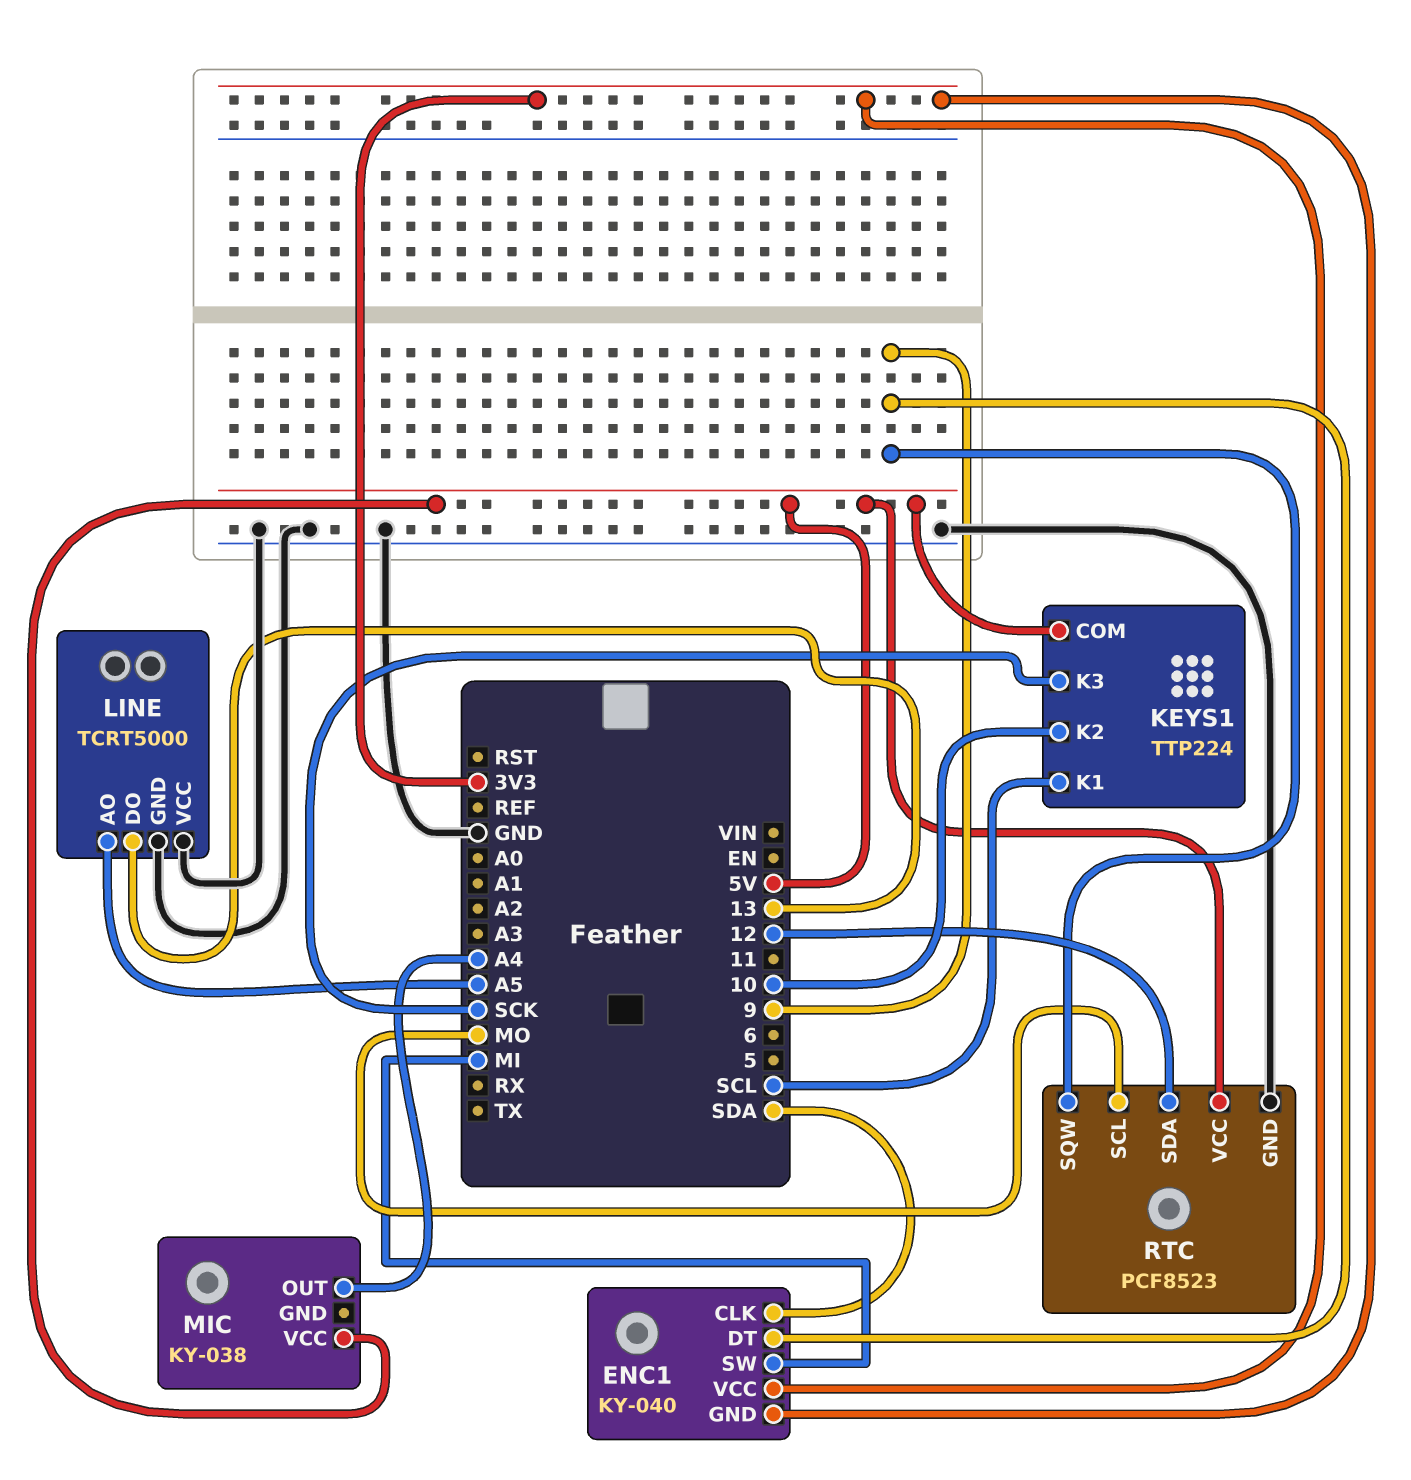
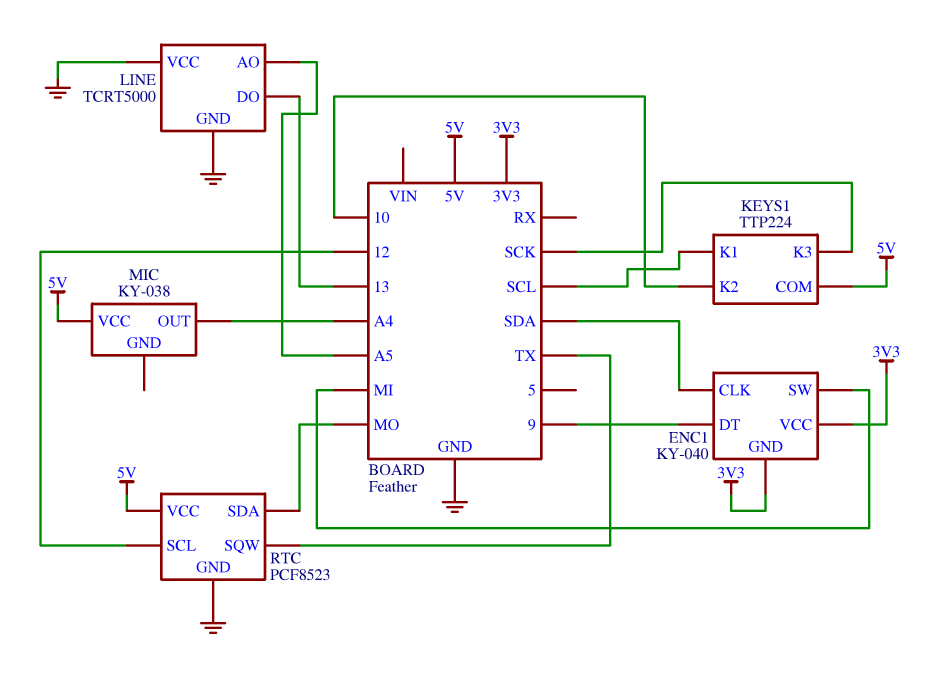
RTC pin SCL: MO -> 12
RTC pin SDA: 12 -> MO
RTC pin SQW: 9 -> TX

